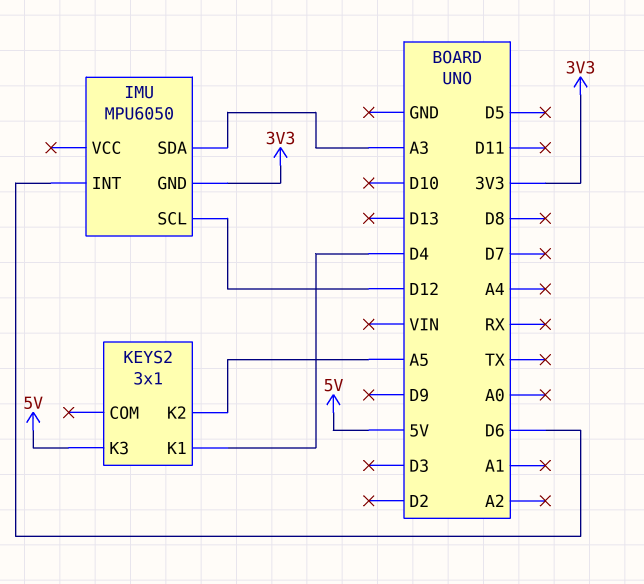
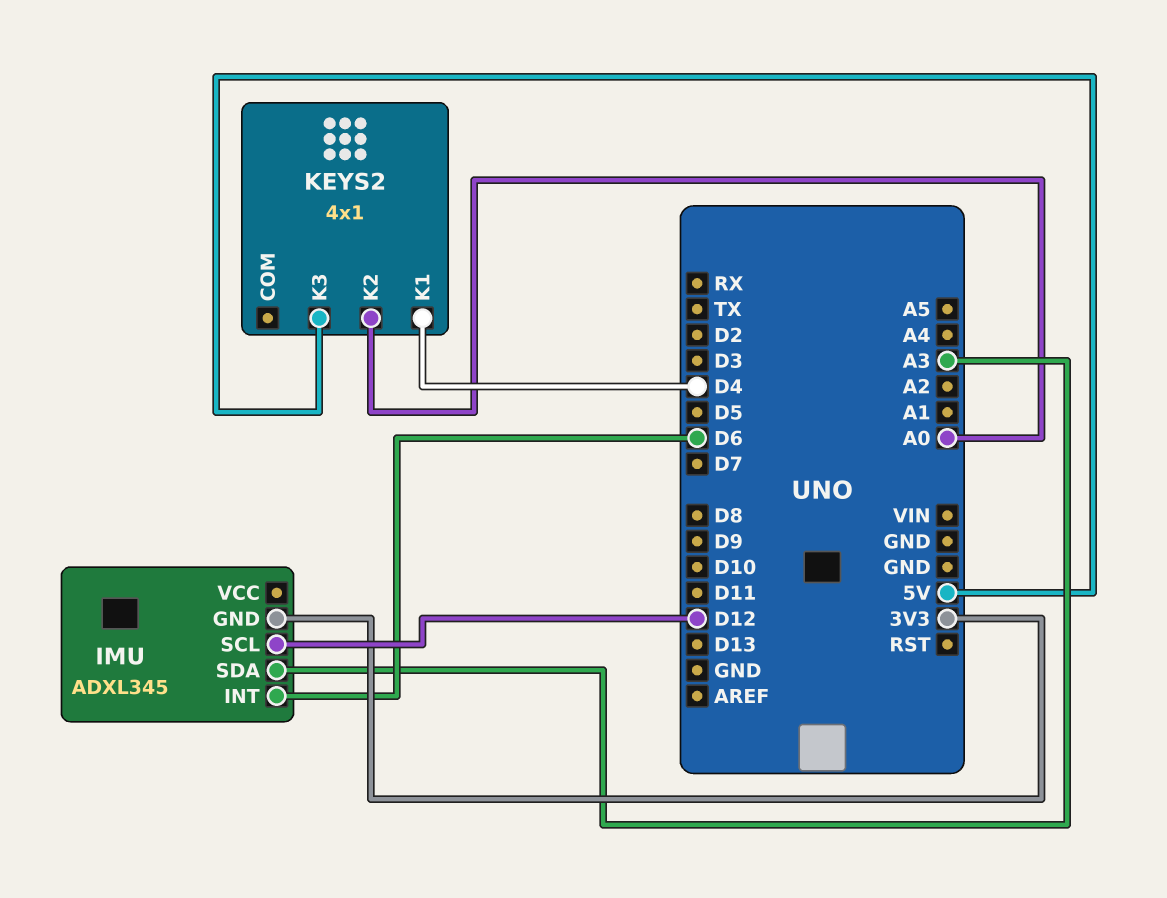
IMU: MPU6050 -> ADXL345
KEYS2: 3x1 -> 4x1
KEYS2 pin K2: A5 -> A0

